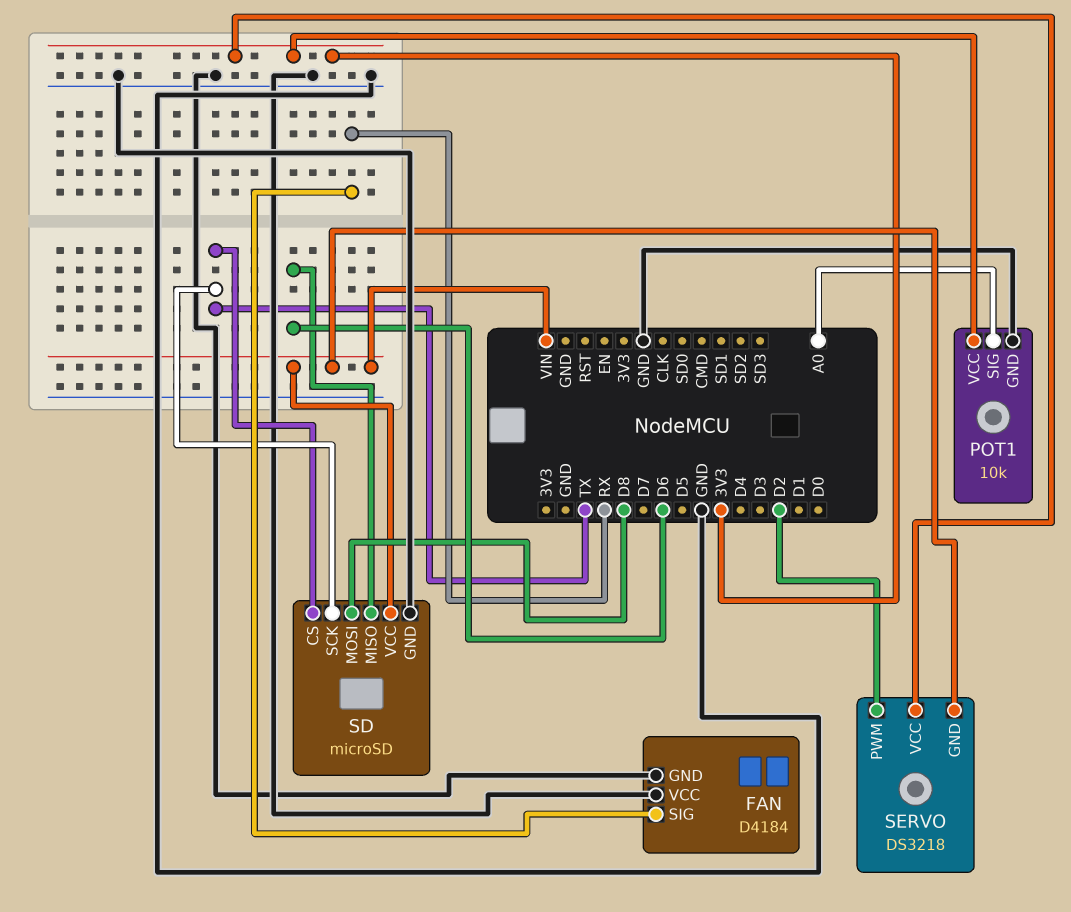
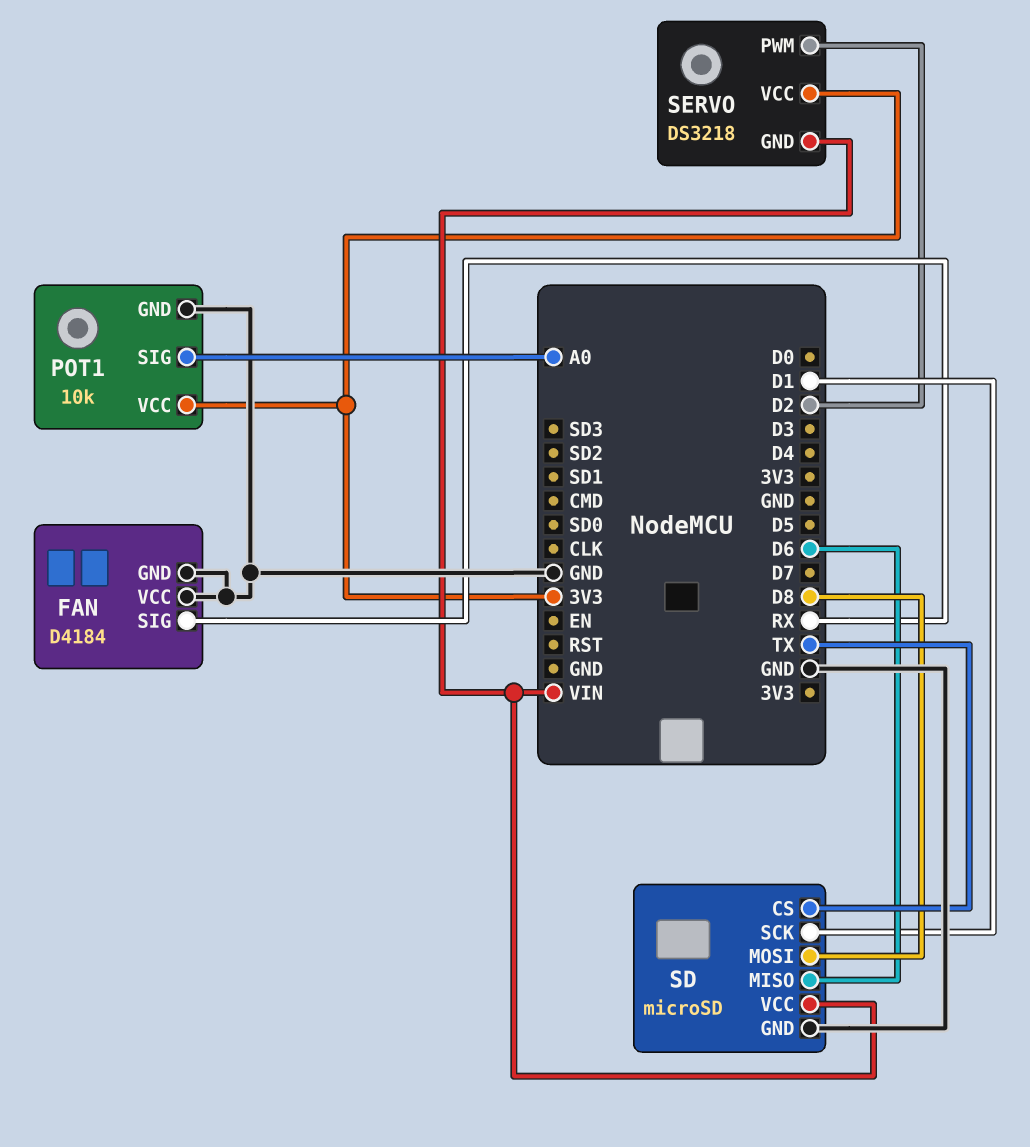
SD pin SCK: TX -> D1

